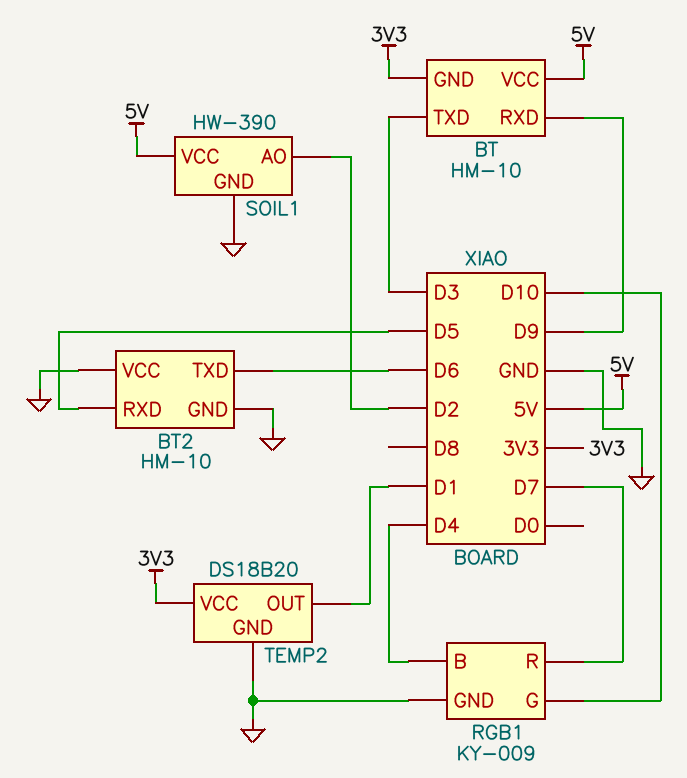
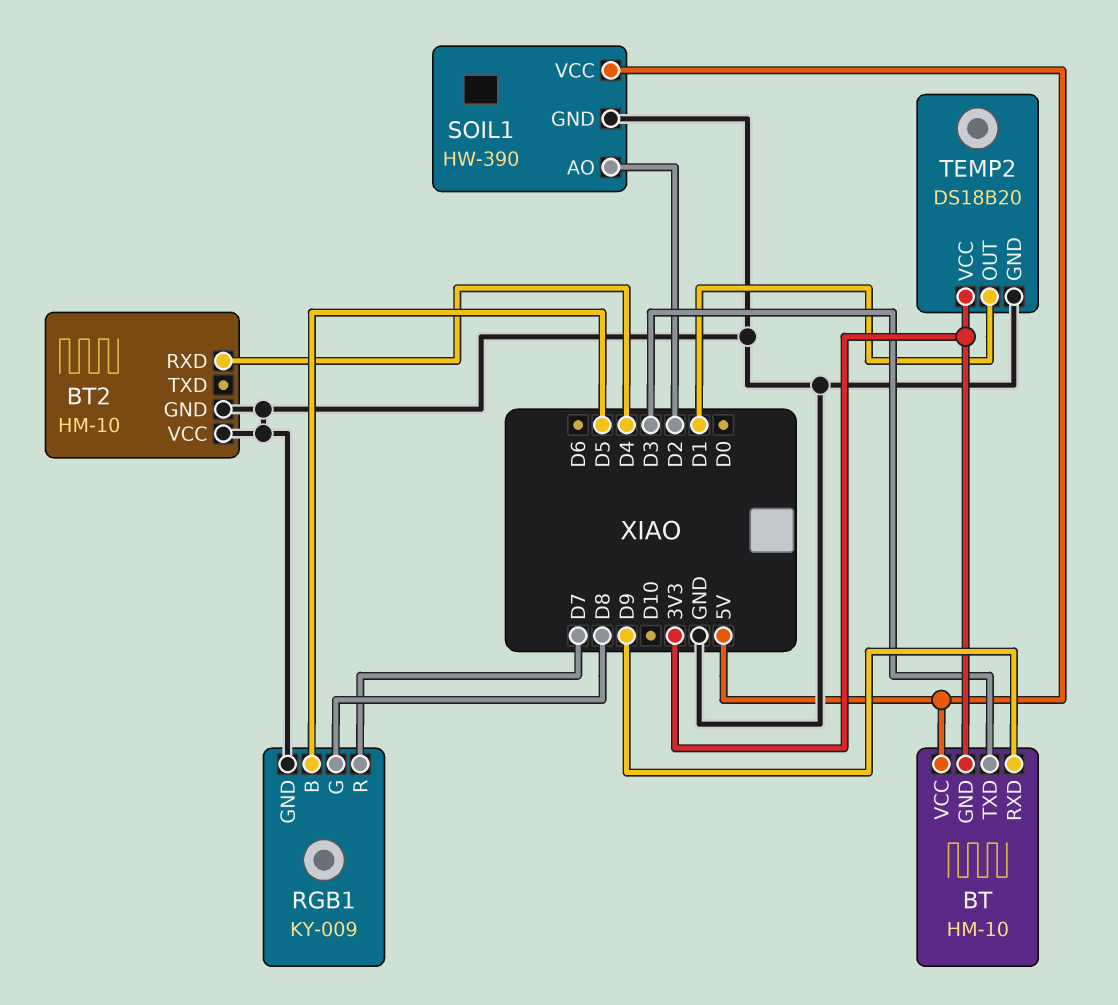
BT2 pin RXD: D5 -> D4
BT2 pin TXD: D6 -> none
RGB1 pin B: D4 -> D5
RGB1 pin G: D10 -> D8

